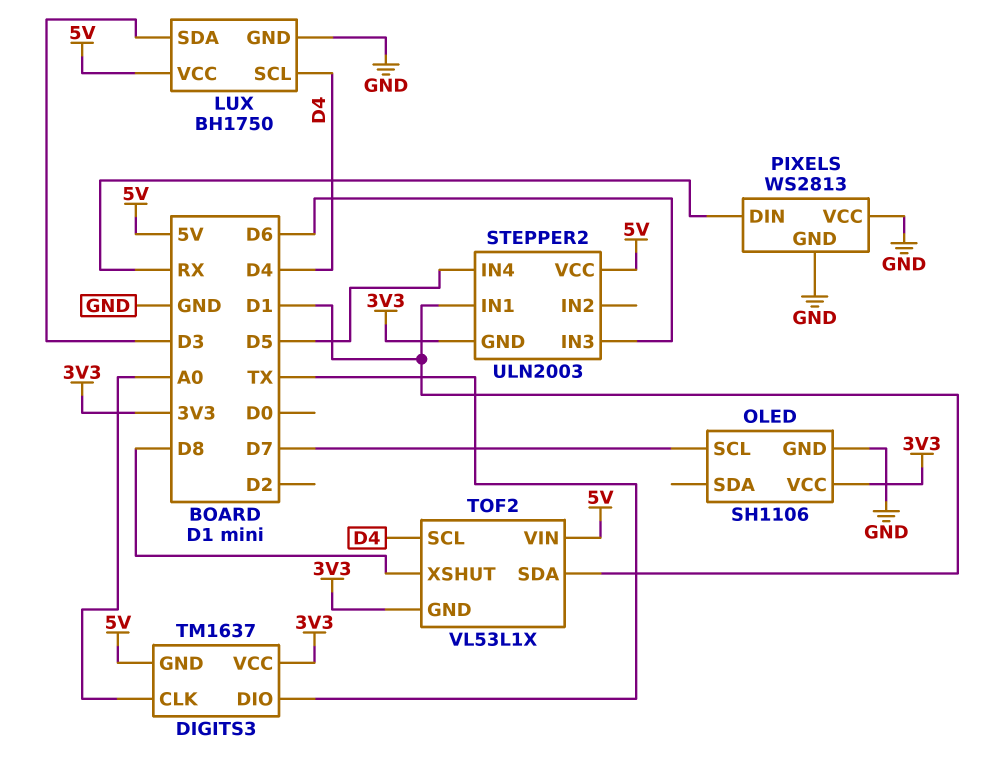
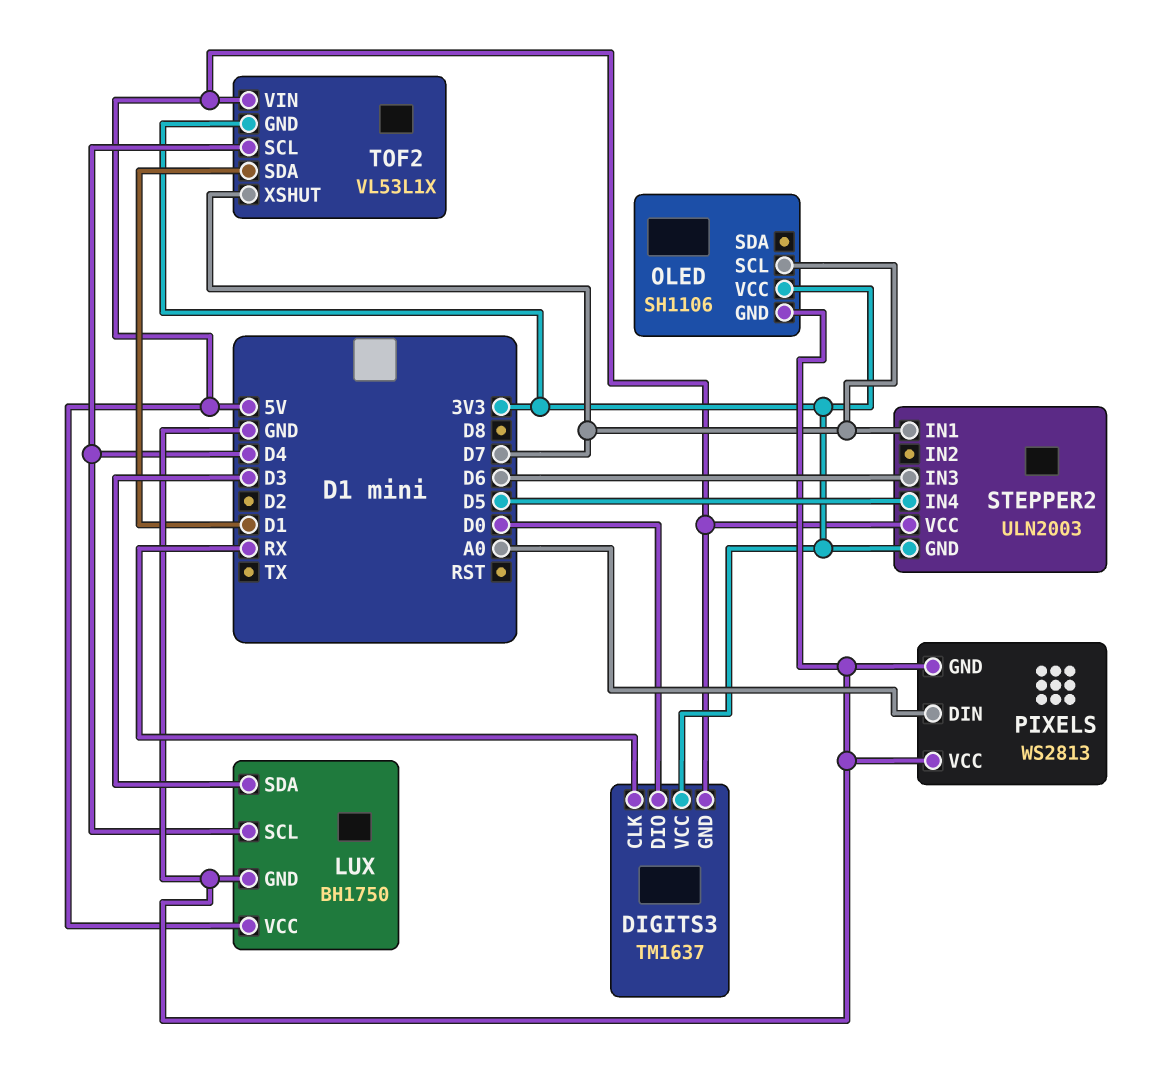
DIGITS3 pin CLK: A0 -> RX
DIGITS3 pin DIO: TX -> D0
PIXELS pin DIN: RX -> A0
STEPPER2 pin IN1: D1 -> D7
TOF2 pin XSHUT: D8 -> D7

